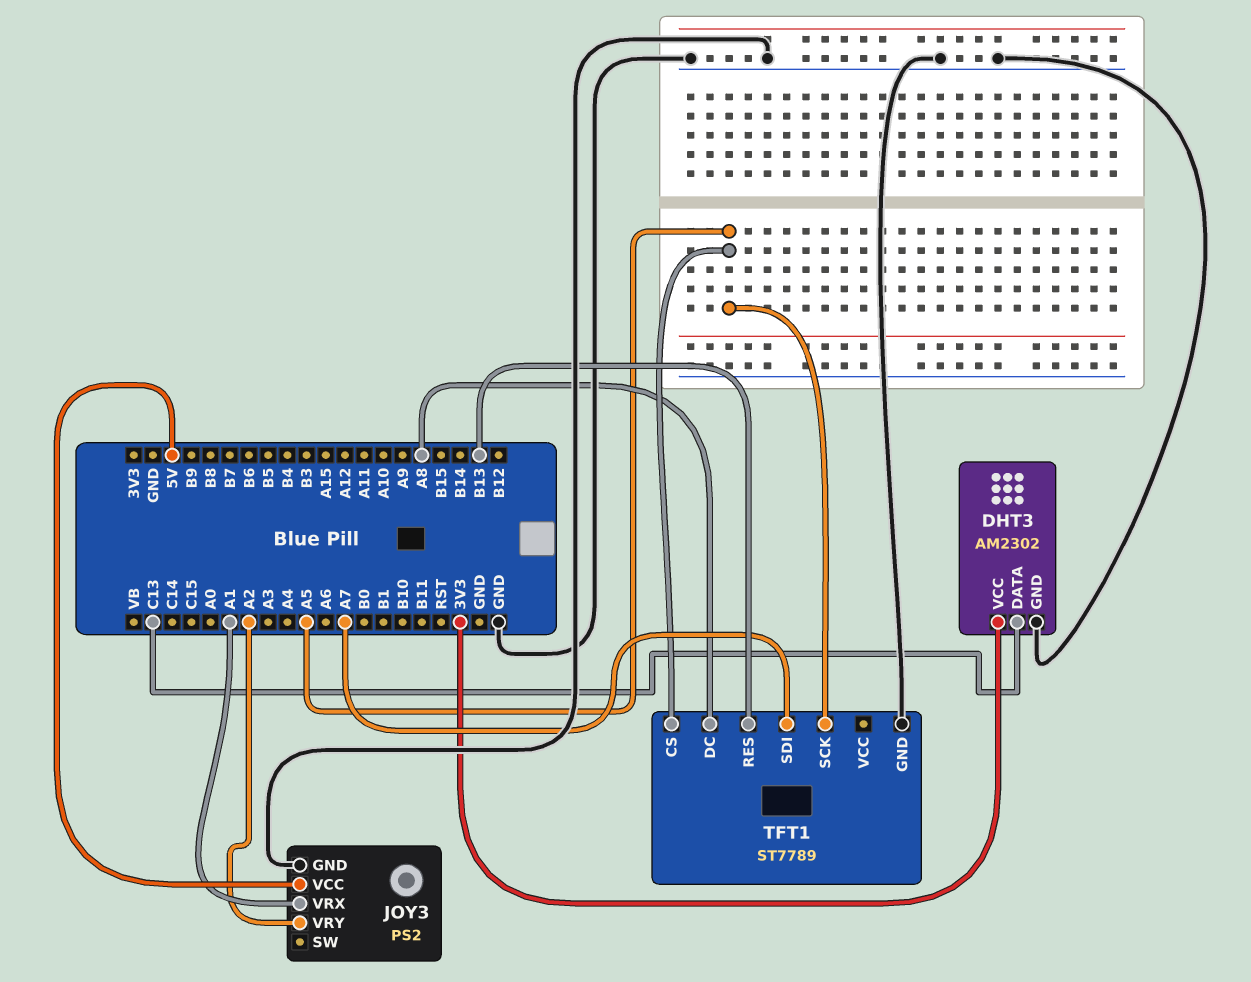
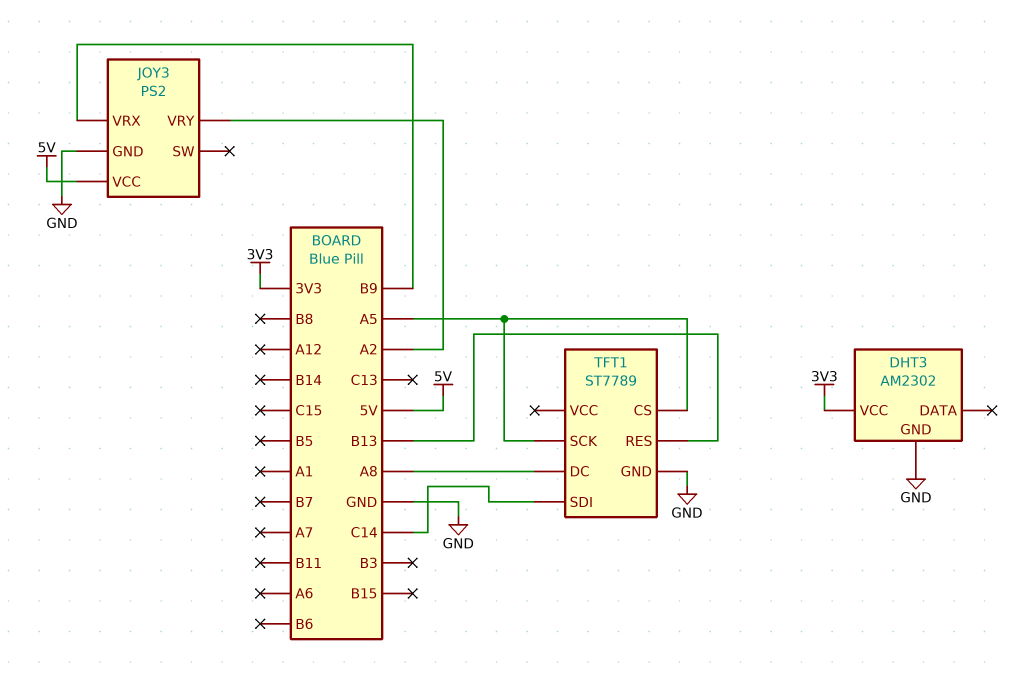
DHT3 pin DATA: C13 -> none
JOY3 pin VRX: A1 -> B9
TFT1 pin SDI: A7 -> C14

